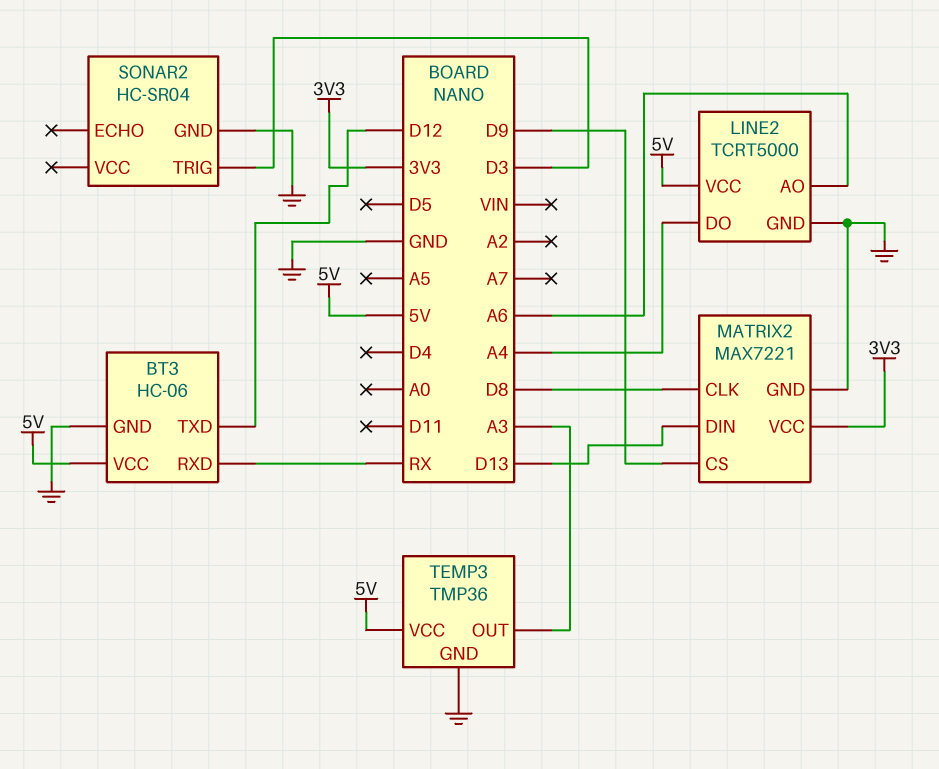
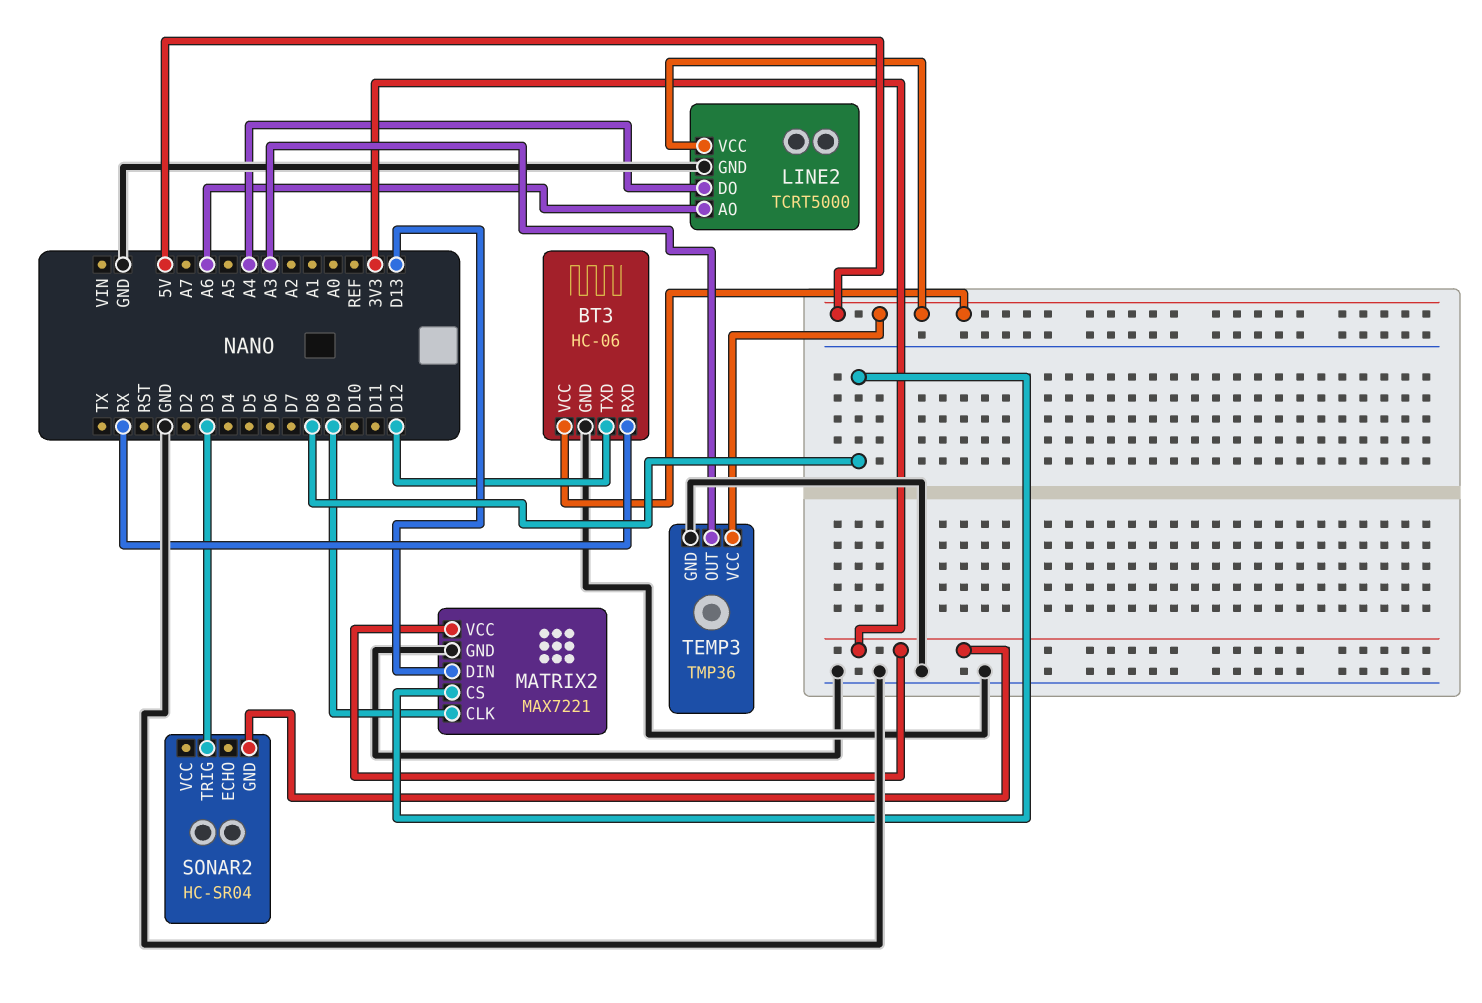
MATRIX2 pin CLK: D8 -> D9
MATRIX2 pin CS: D9 -> D8
SONAR2 pin GND: GND -> 3V3

